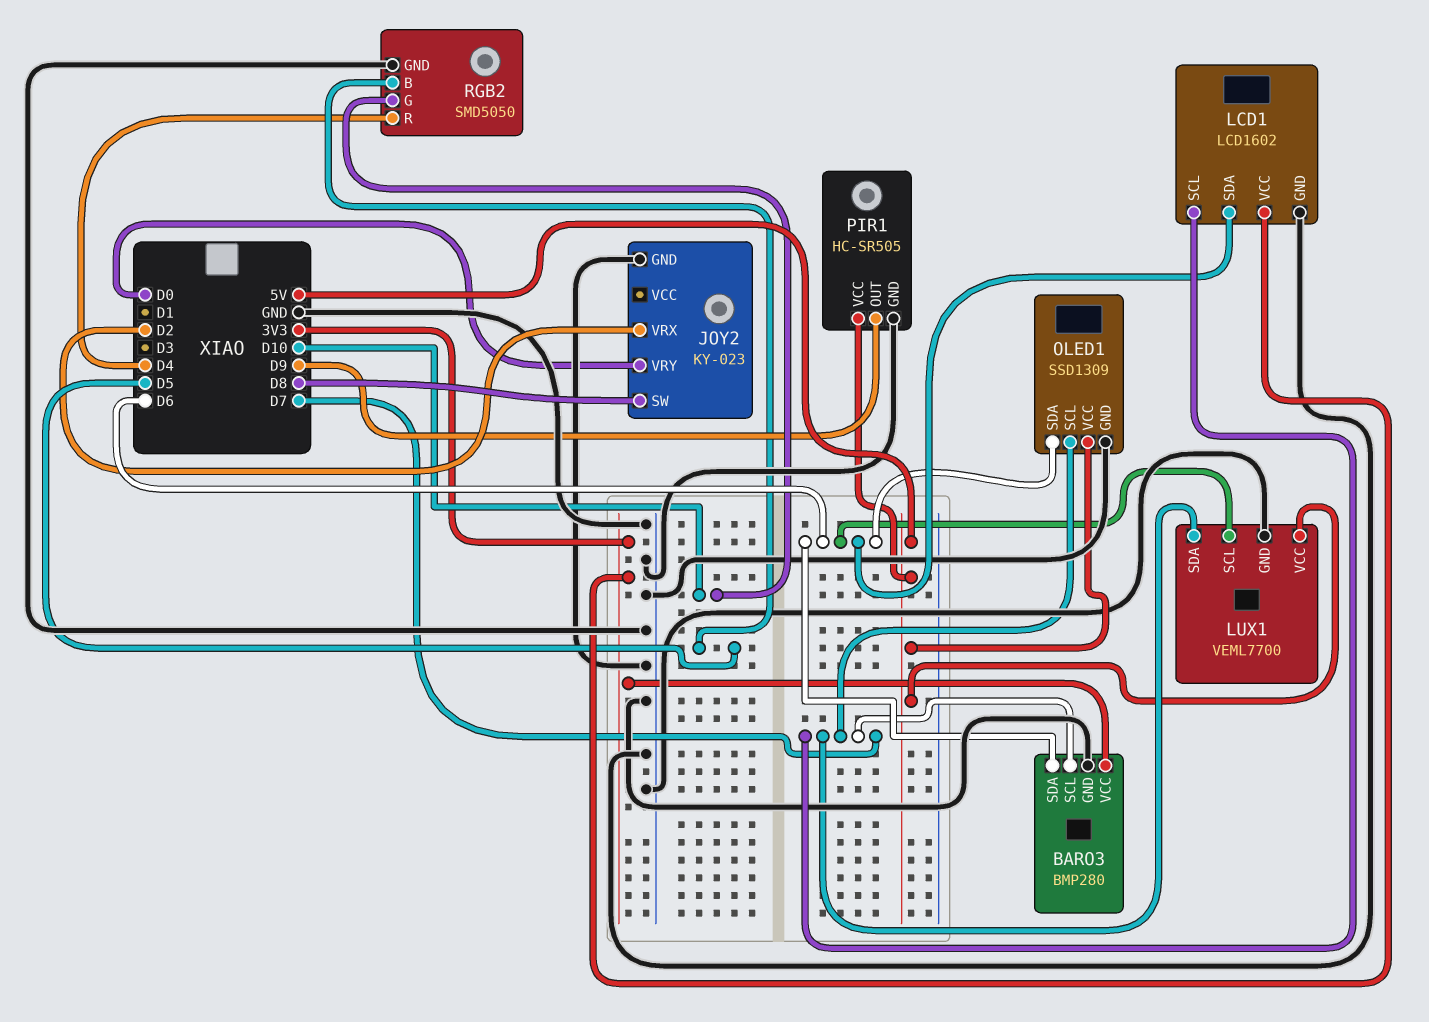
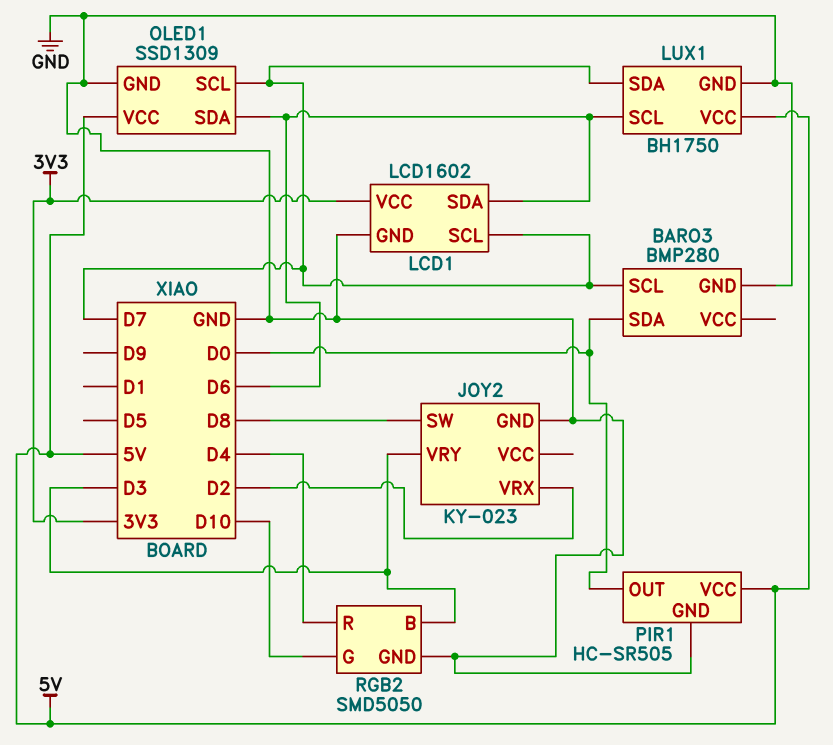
BARO3 pin SDA: D6 -> D0
BARO3 pin VCC: 3V3 -> none
JOY2 pin VRY: D0 -> D3
LUX1: VEML7700 -> BH1750
PIR1 pin OUT: D9 -> D0
RGB2 pin B: D5 -> D3

